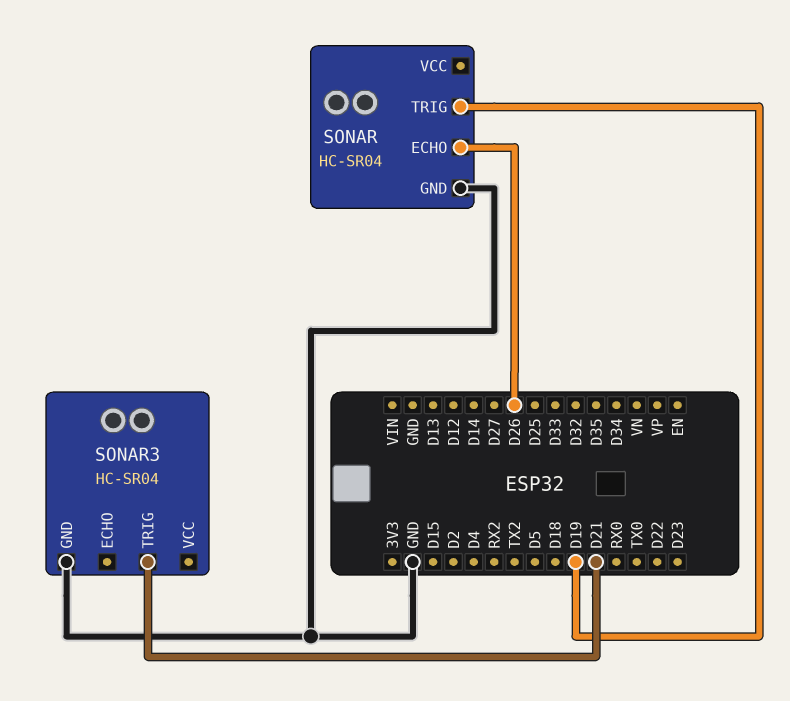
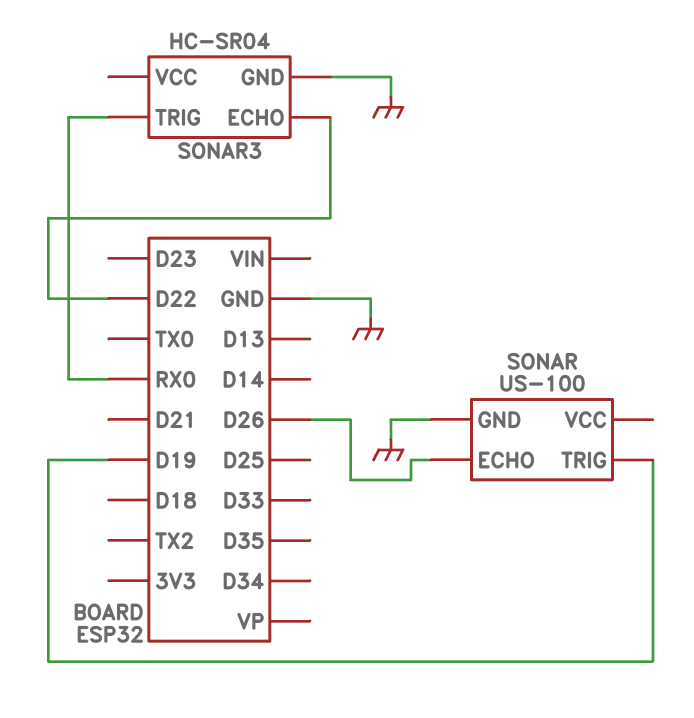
SONAR: HC-SR04 -> US-100
SONAR3 pin ECHO: none -> D22
SONAR3 pin TRIG: D21 -> RX0

